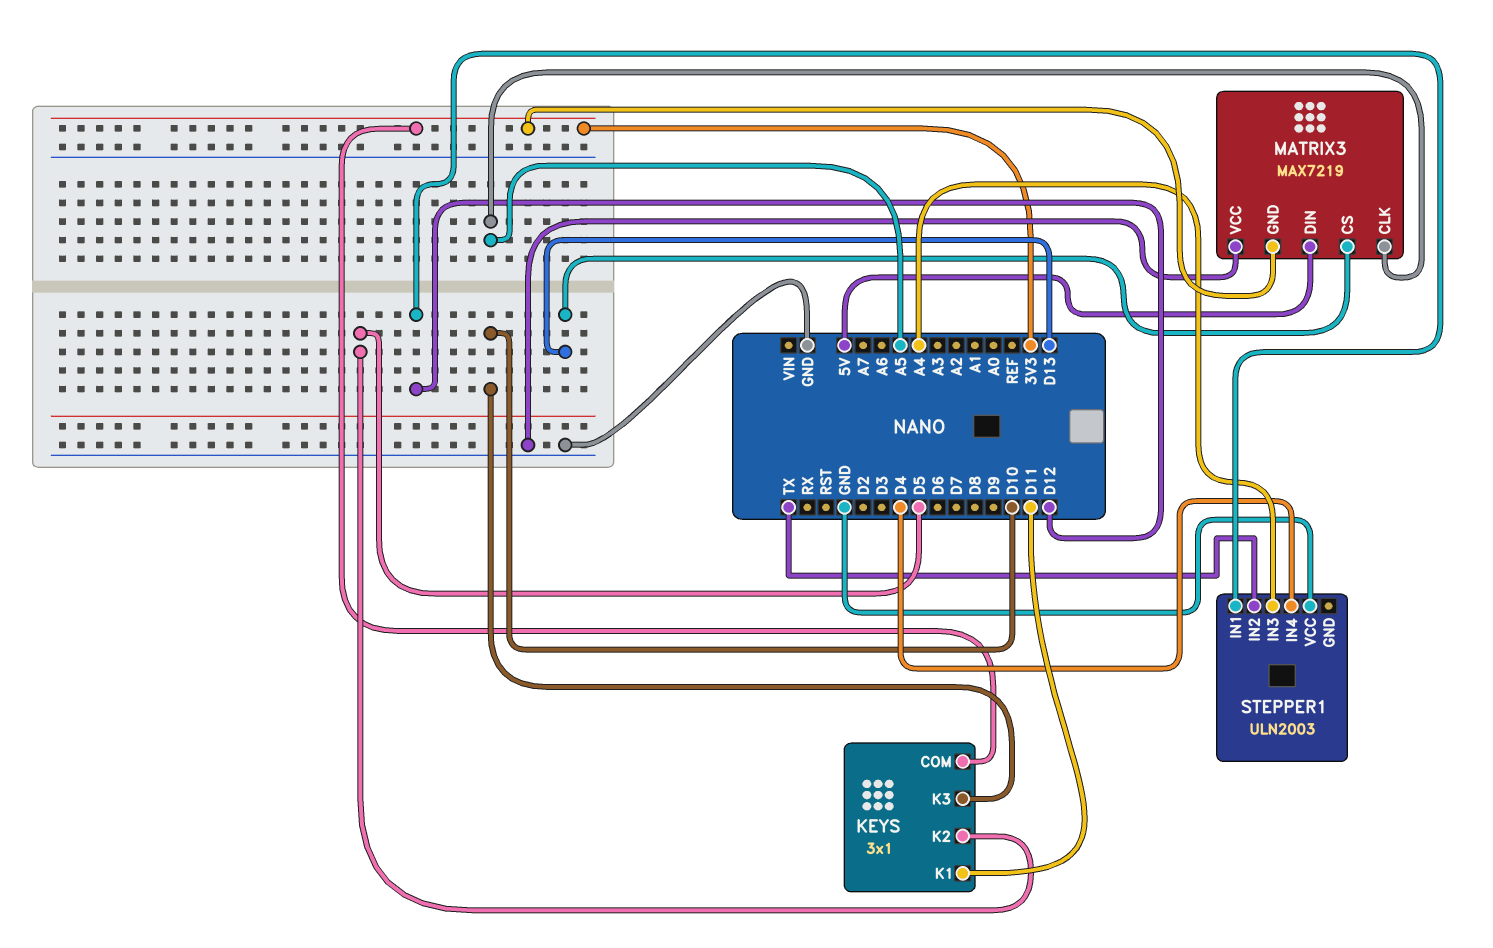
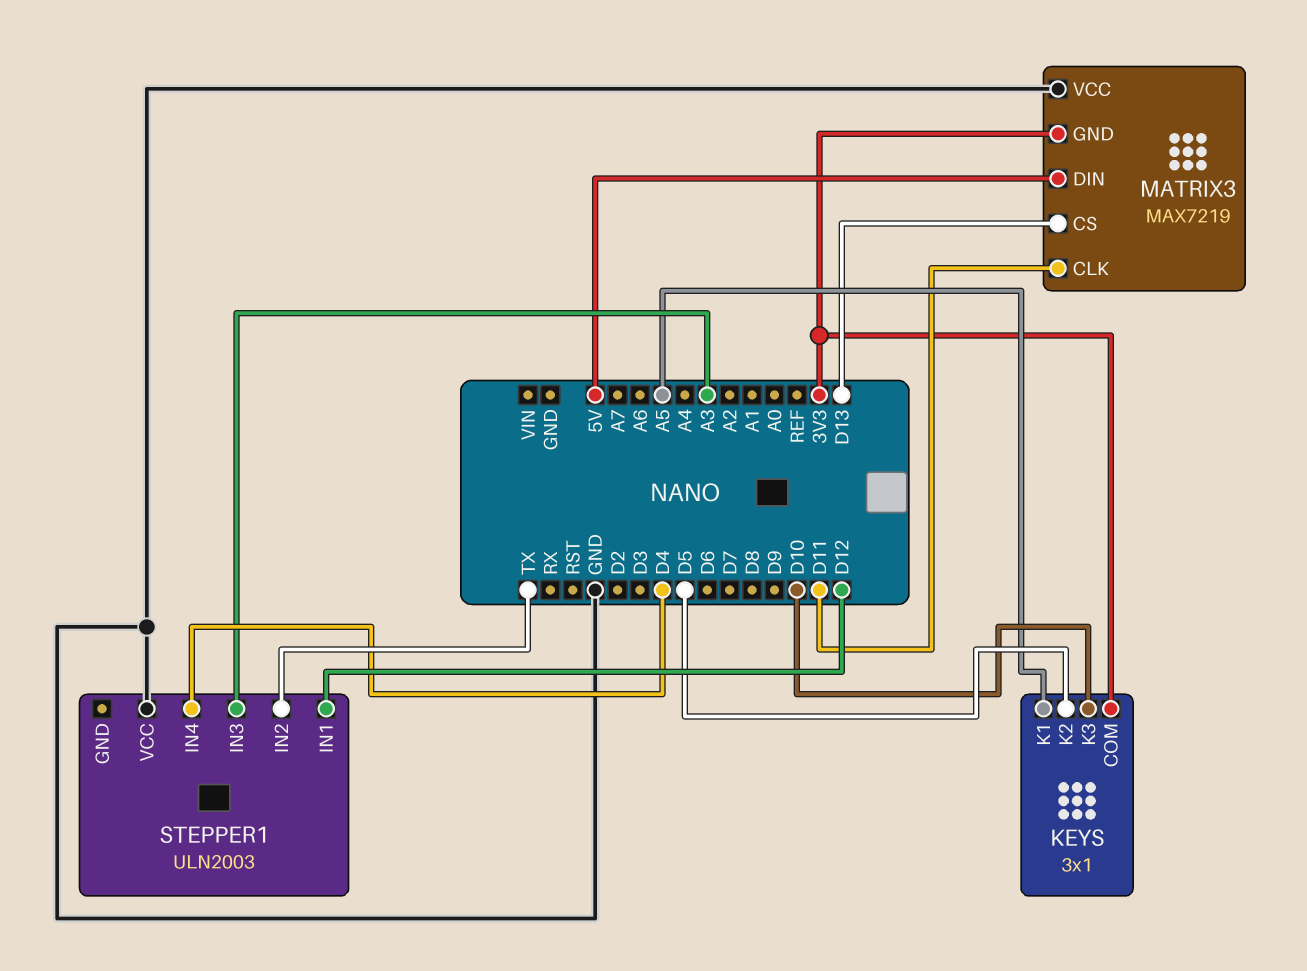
KEYS pin K1: D11 -> A5
MATRIX3 pin CLK: A5 -> D11
STEPPER1 pin IN3: A4 -> A3

